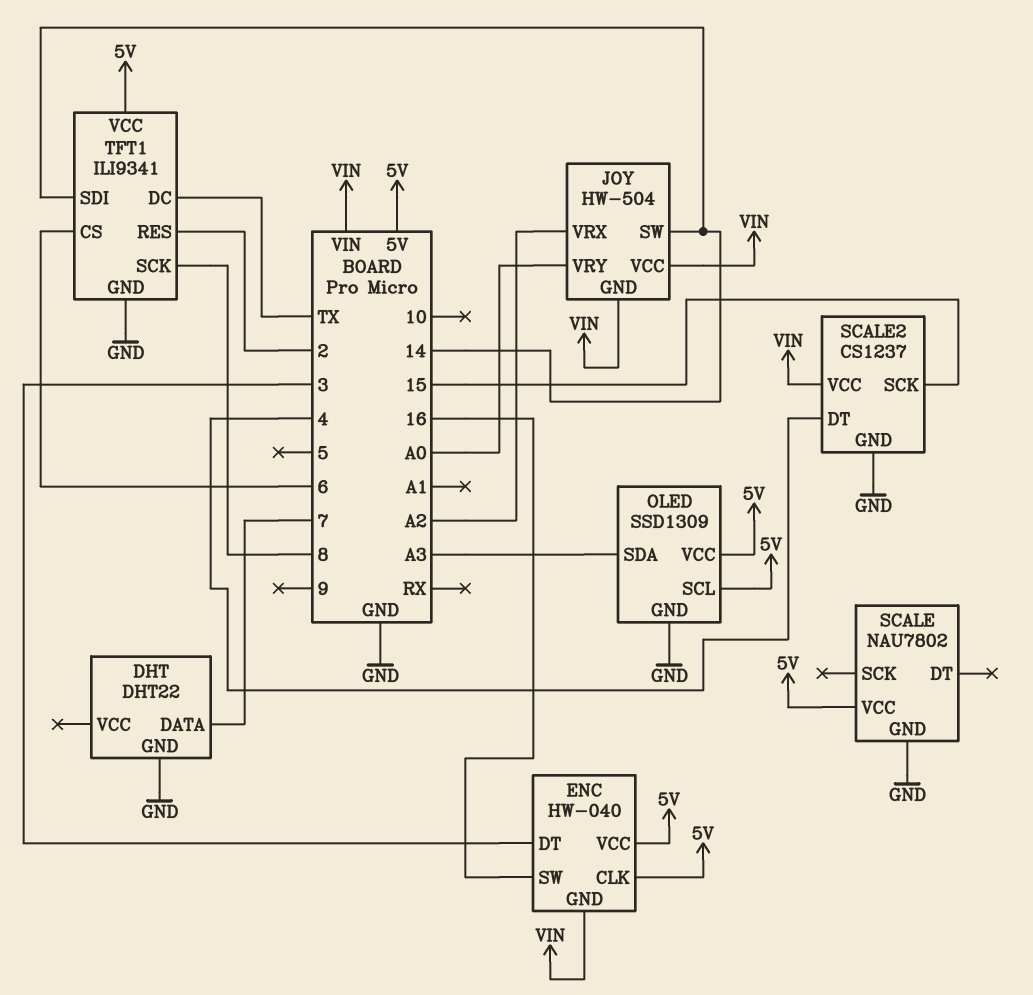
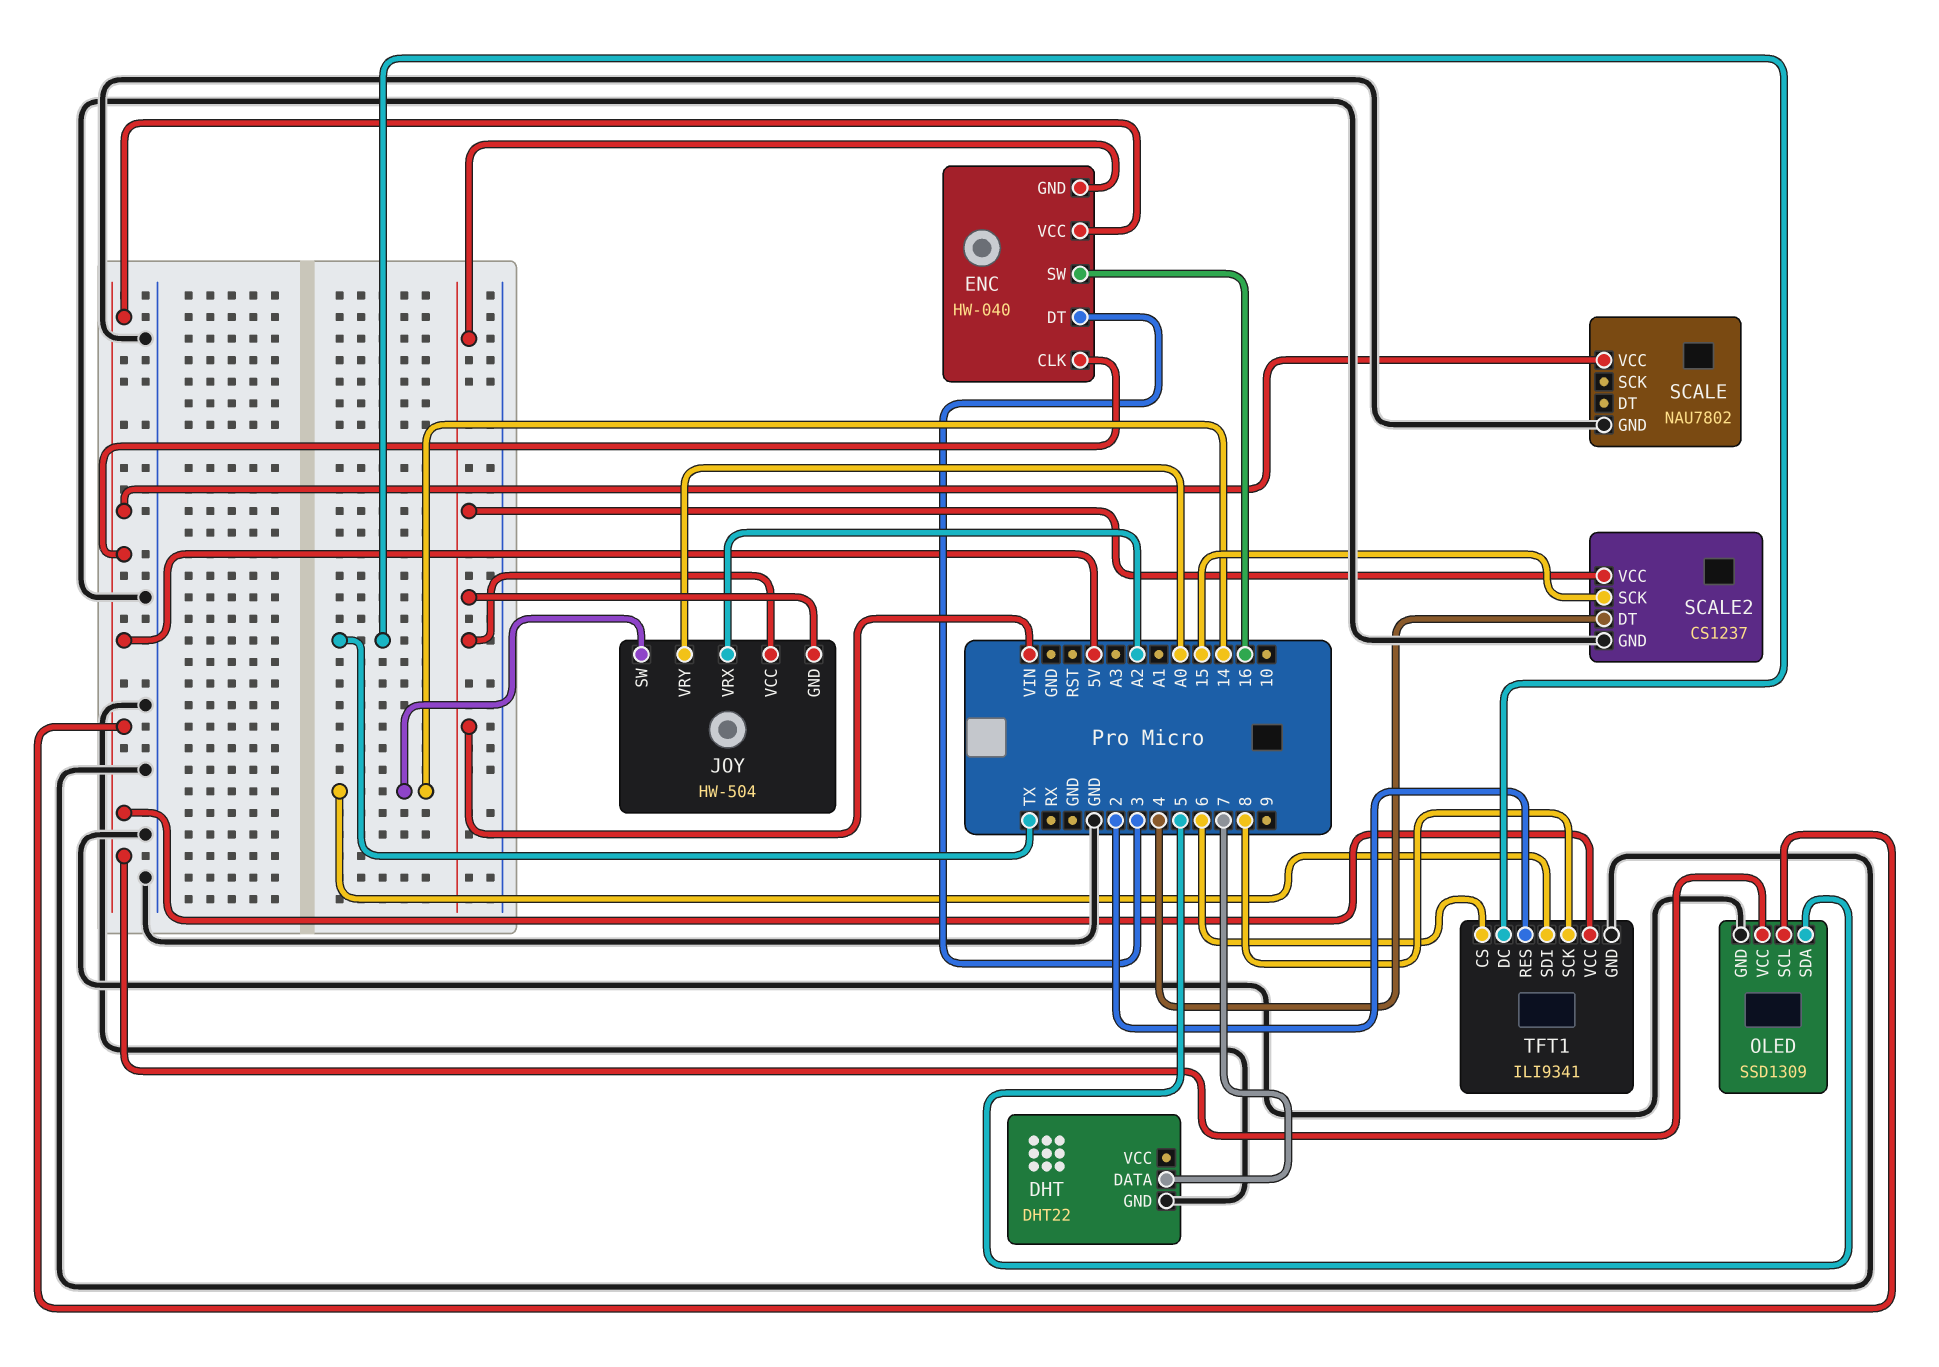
OLED pin SDA: A3 -> 5

